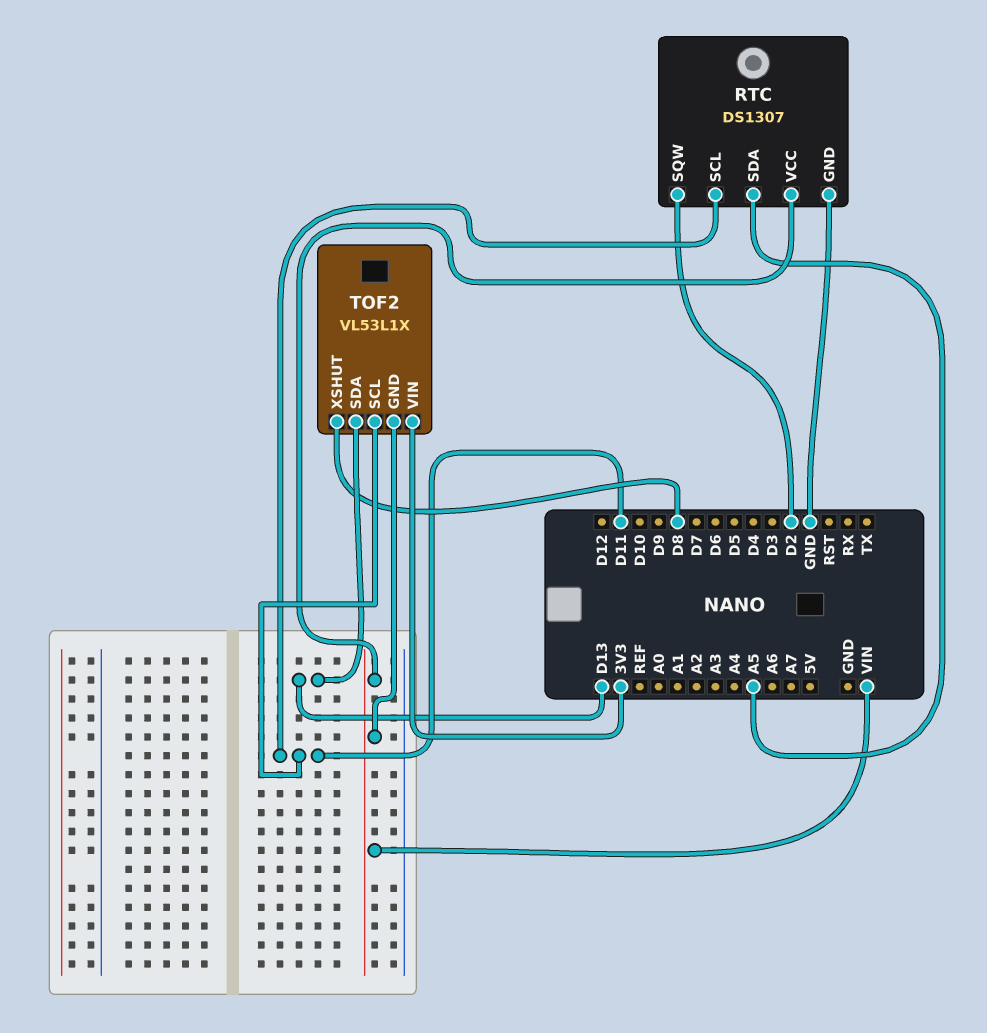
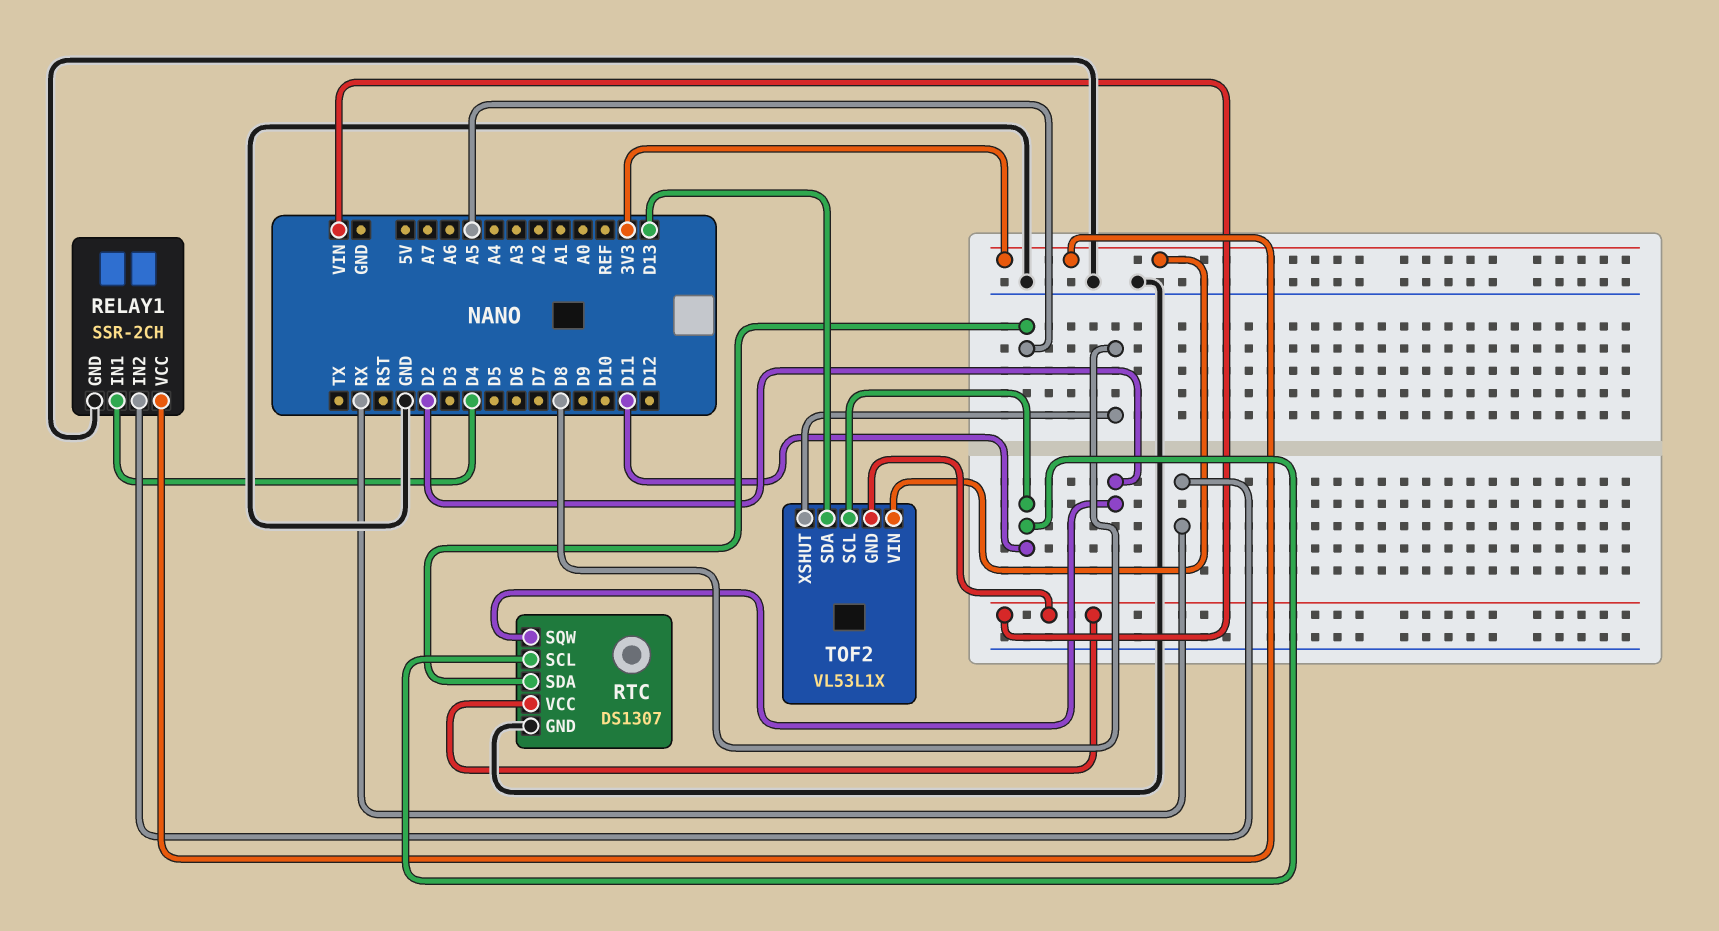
RELAY1: none -> SSR-2CH
RELAY1 pin GND: none -> GND
RELAY1 pin IN1: none -> D4
RELAY1 pin IN2: none -> RX
RELAY1 pin VCC: none -> 3V3

